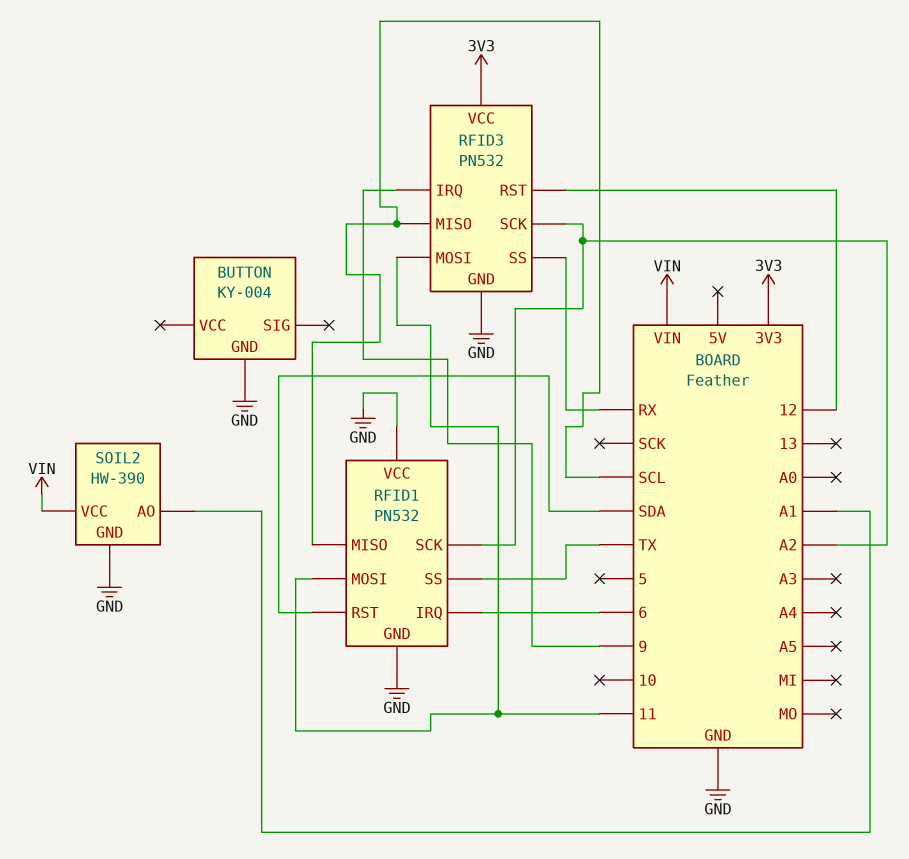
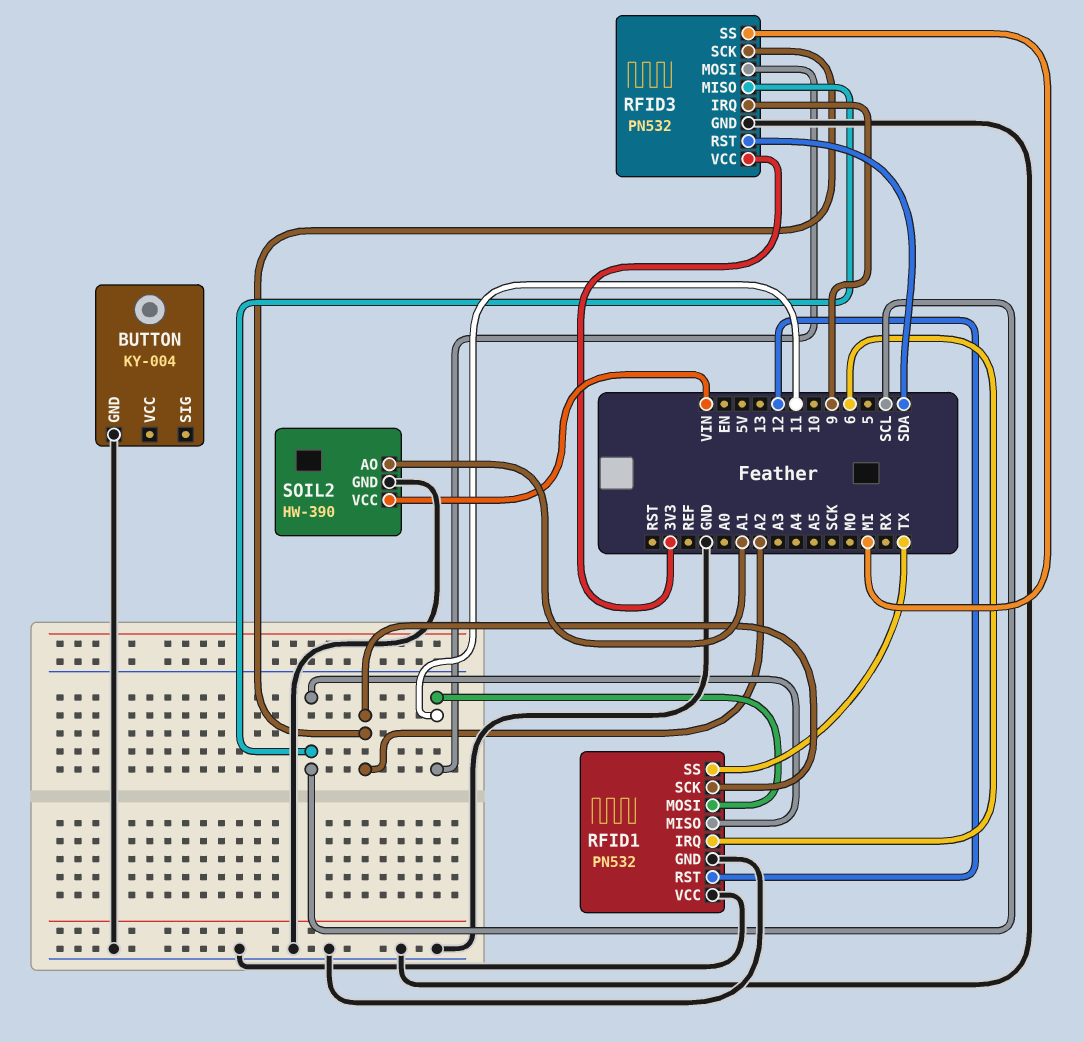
RFID1 pin RST: SDA -> 12
RFID3 pin RST: 12 -> SDA
RFID3 pin SS: RX -> MI

